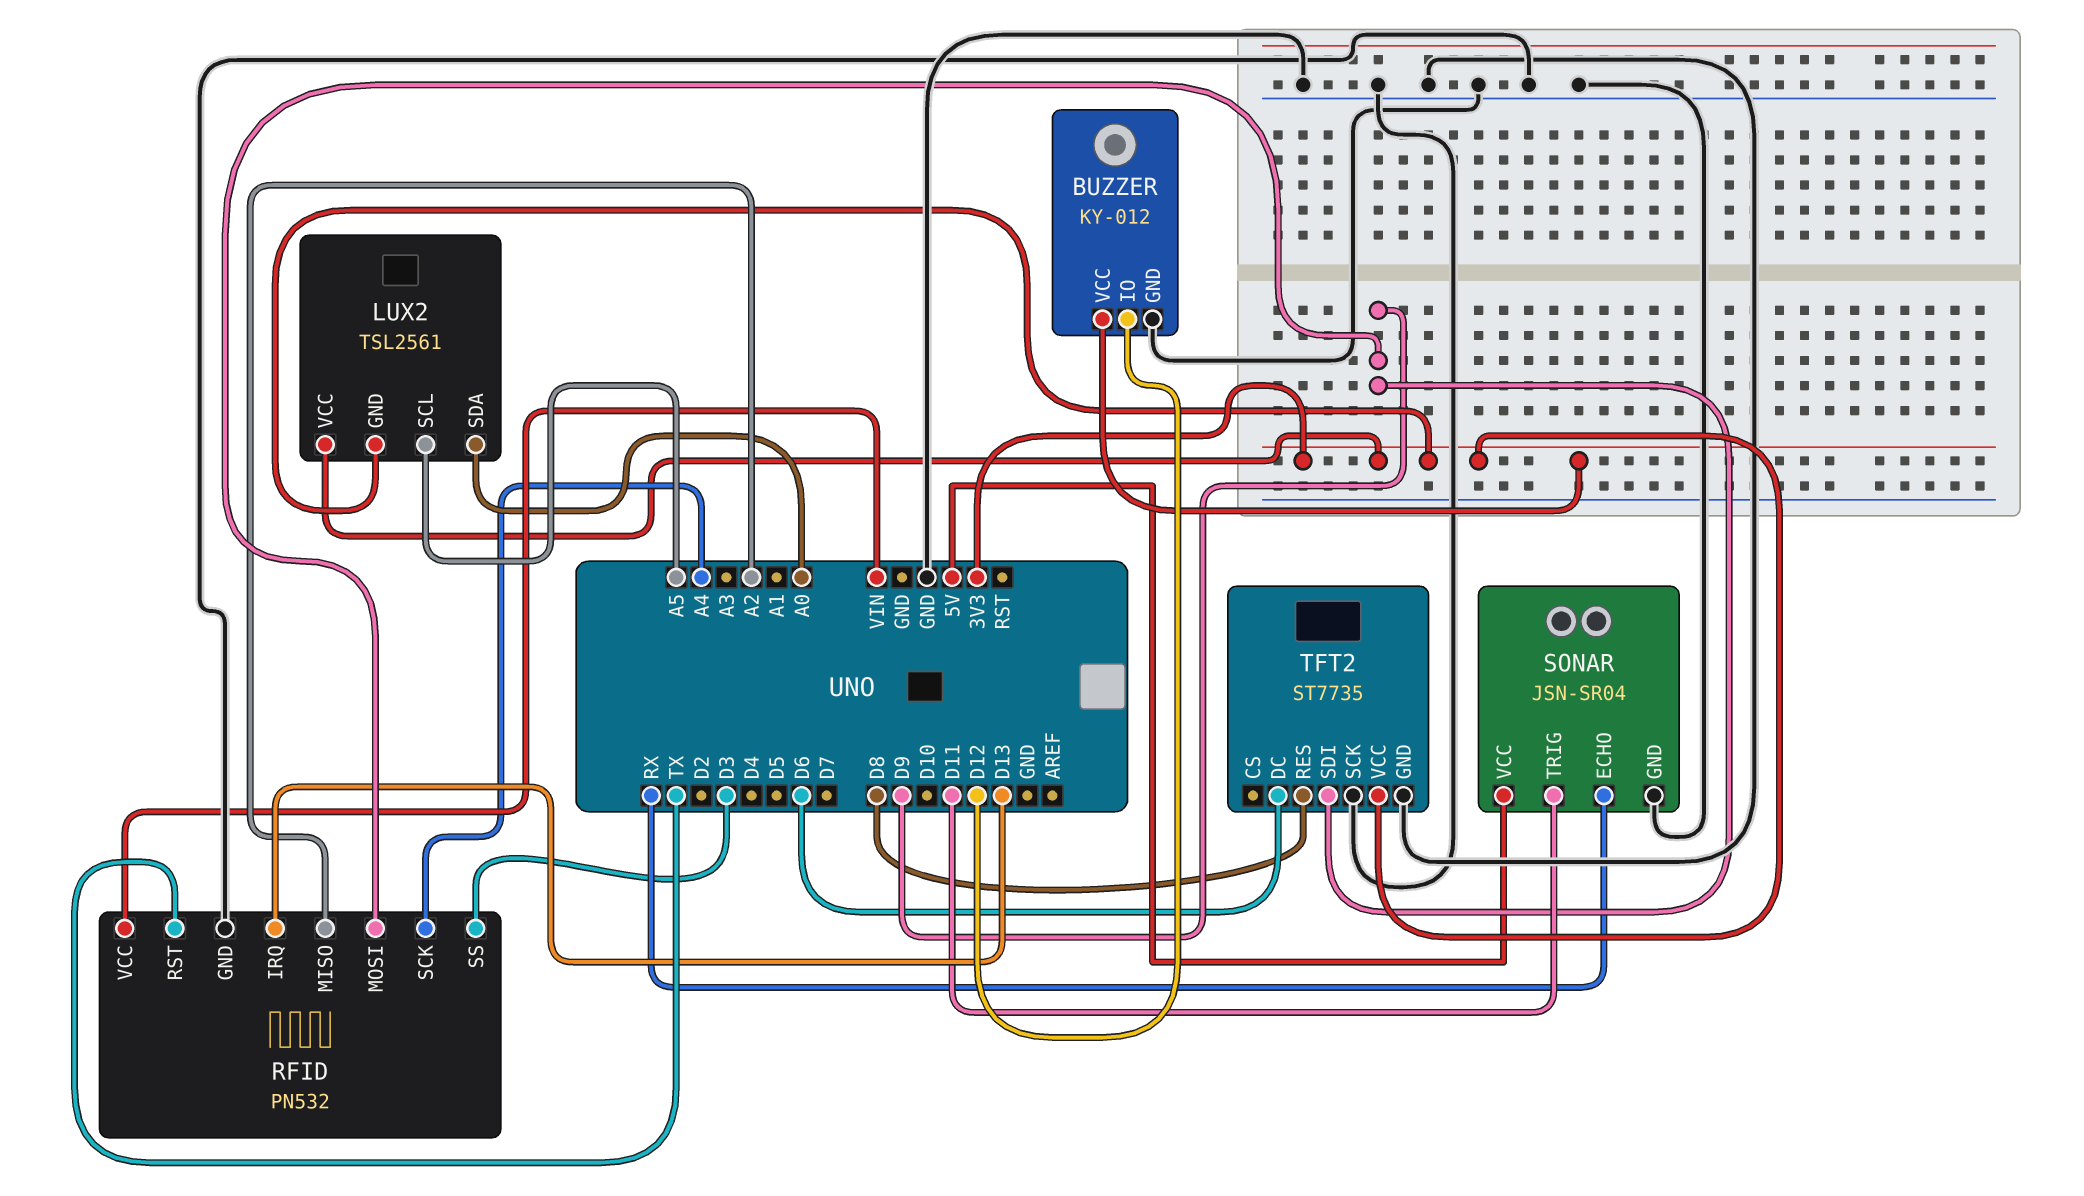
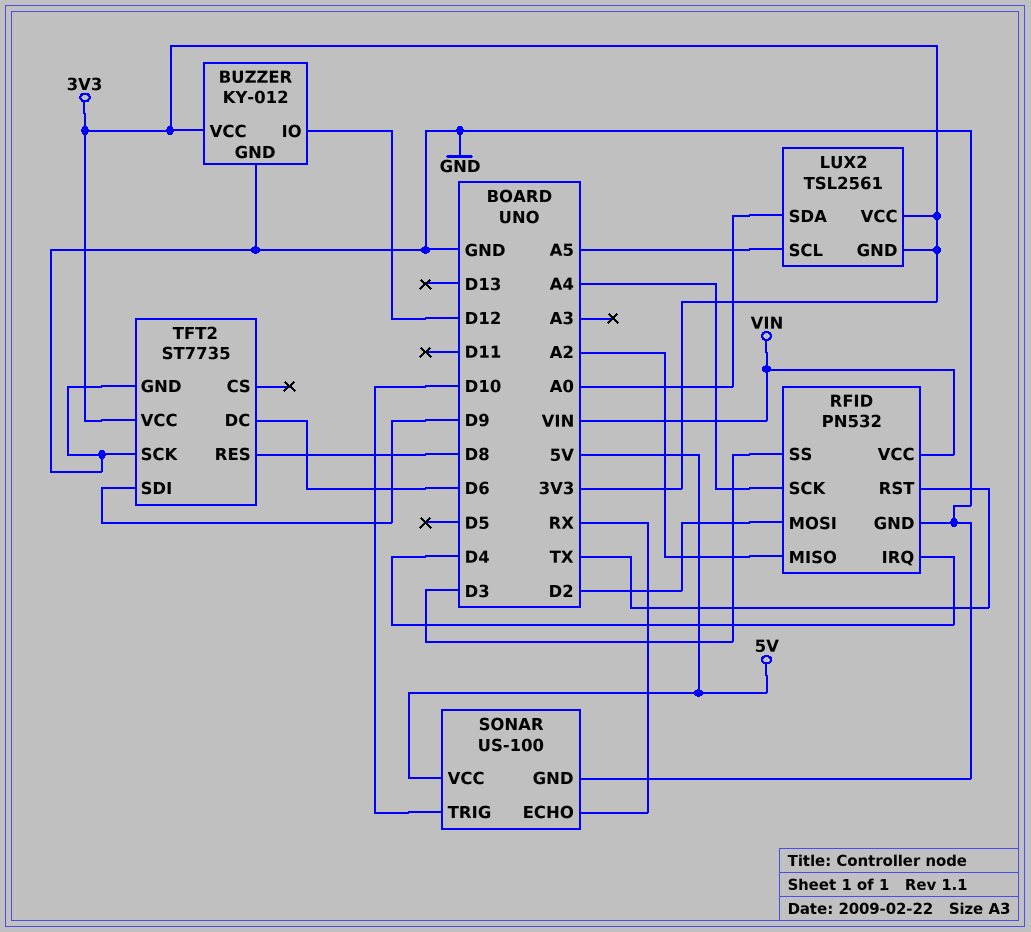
RFID pin IRQ: D13 -> D4
RFID pin MOSI: D9 -> D2
SONAR: JSN-SR04 -> US-100
SONAR pin TRIG: D11 -> D10

